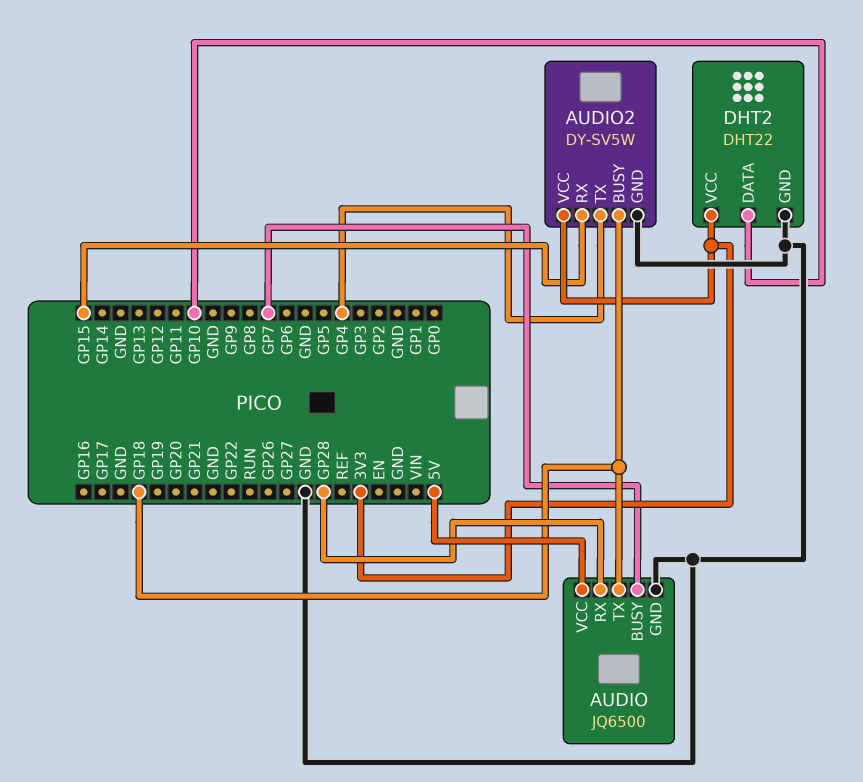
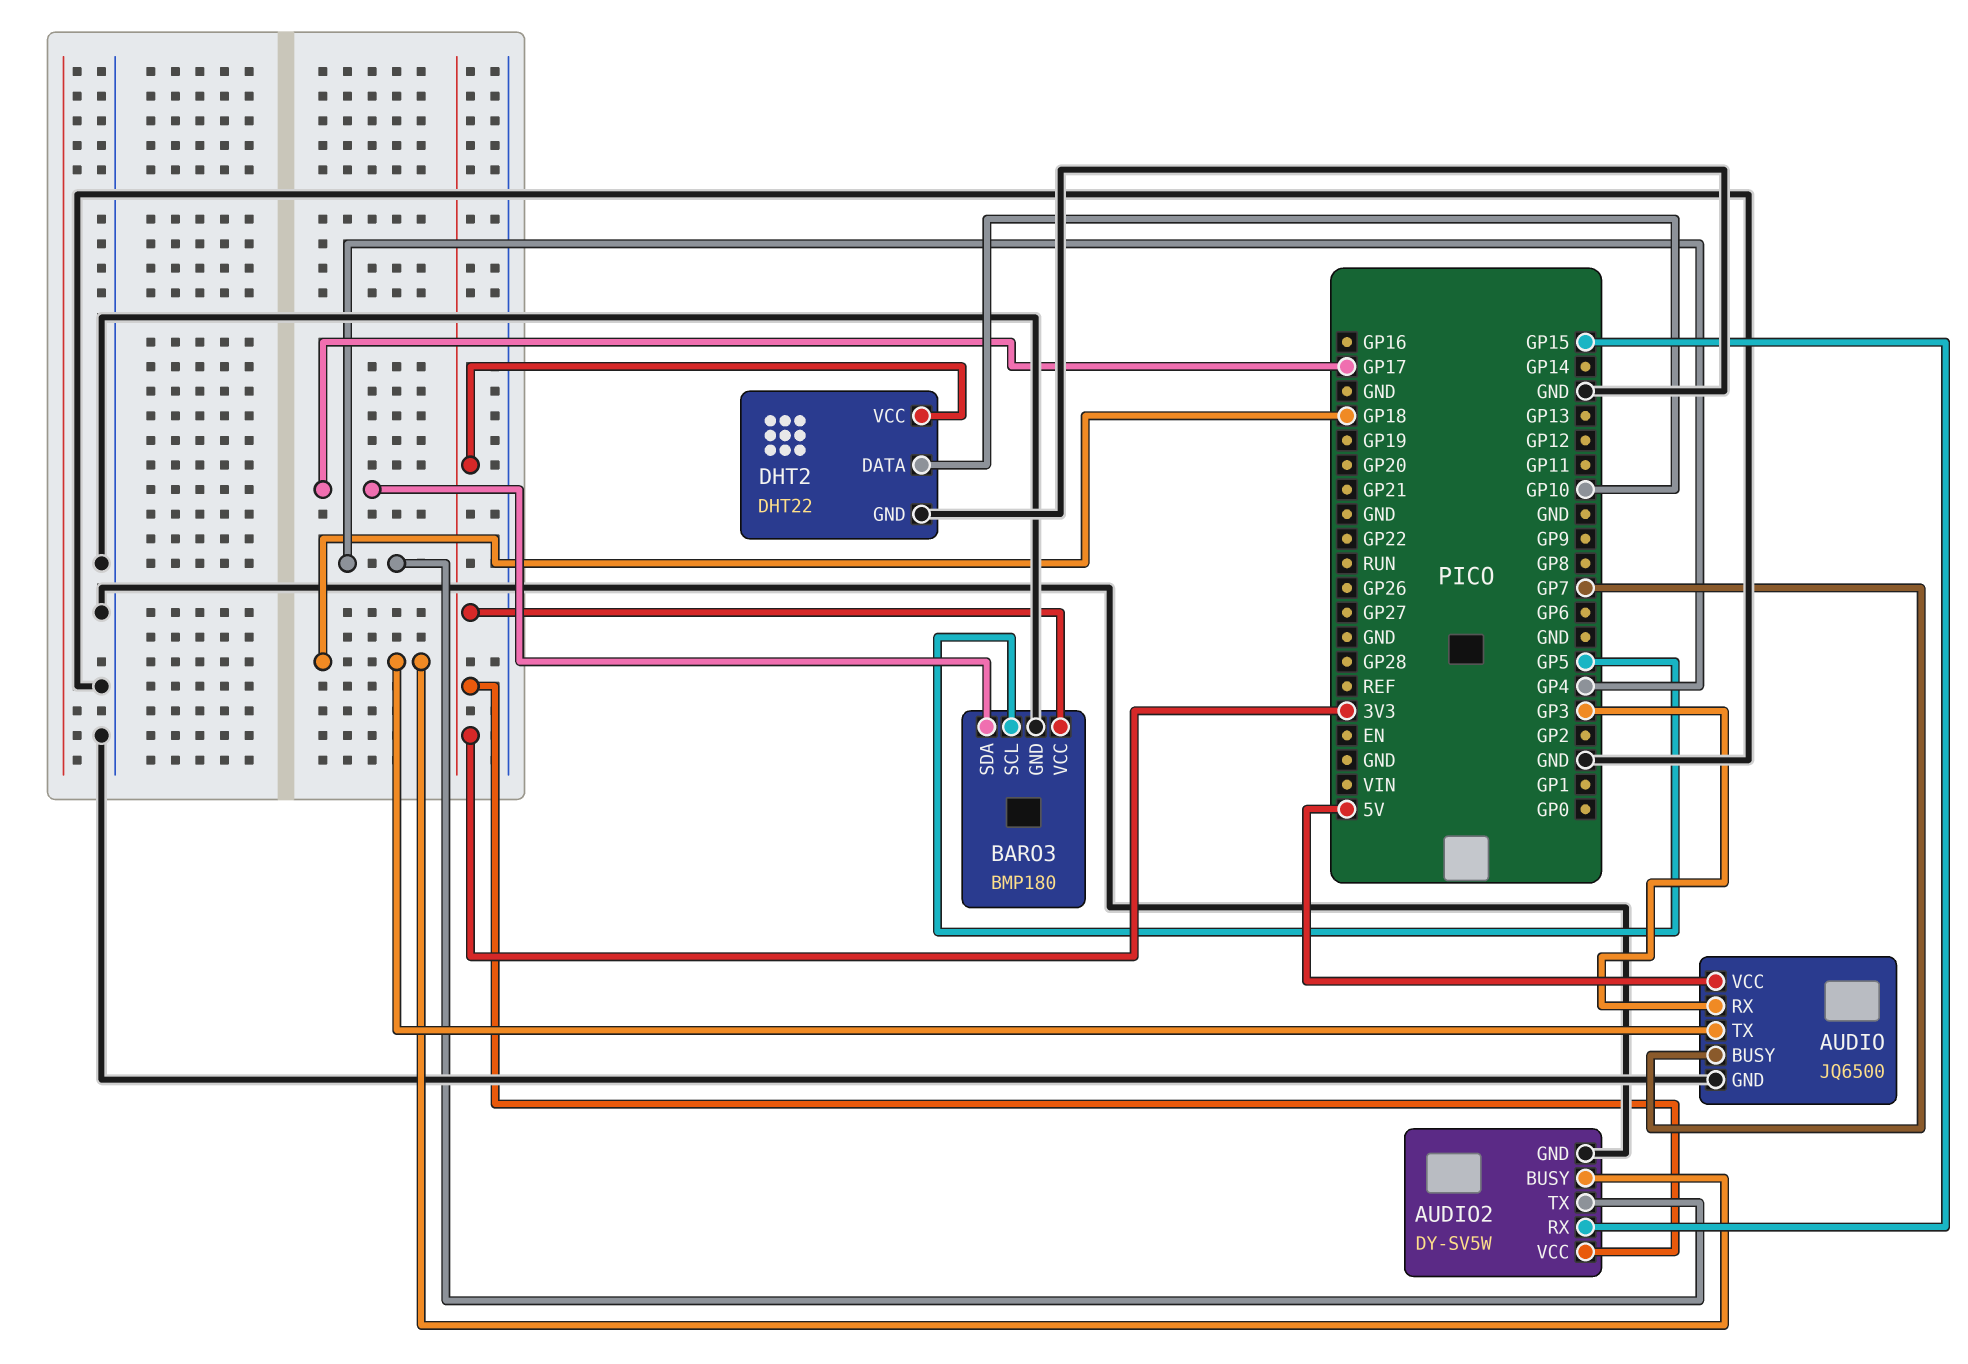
AUDIO pin RX: GP28 -> GP3
BARO3: none -> BMP180
BARO3 pin GND: none -> GND
BARO3 pin SCL: none -> GP5
BARO3 pin SDA: none -> GP17
BARO3 pin VCC: none -> 3V3

